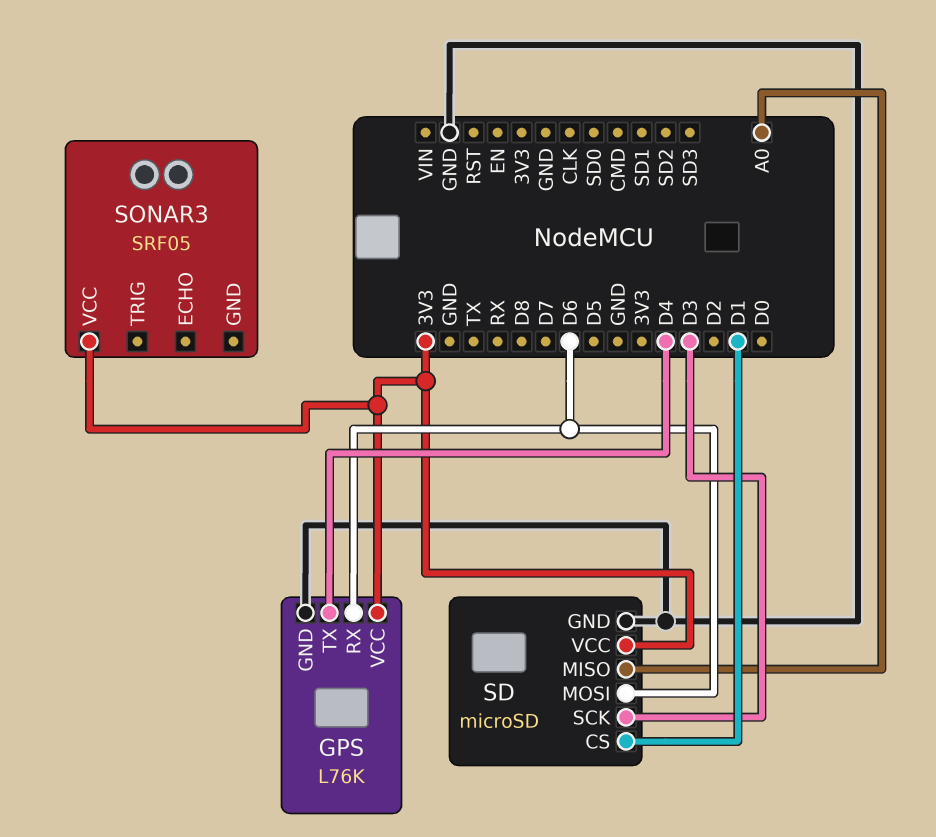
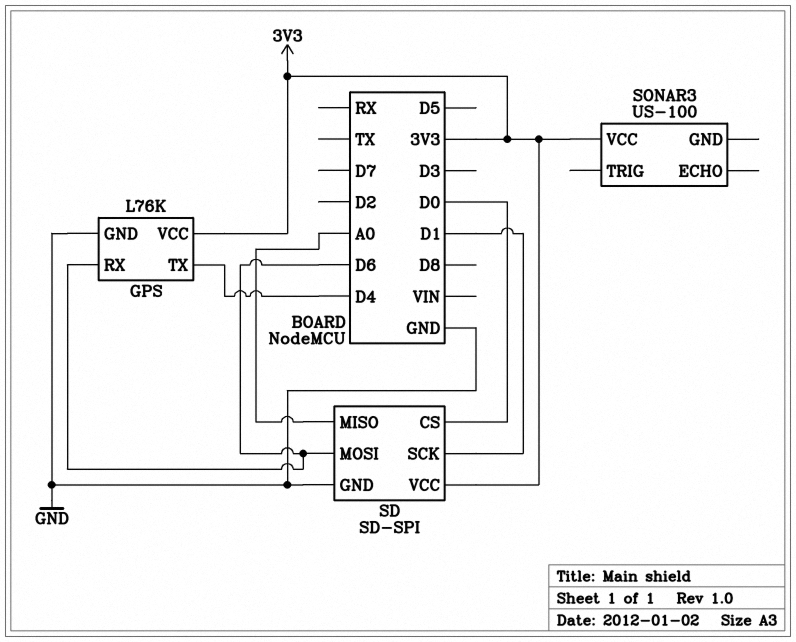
SD: microSD -> SD-SPI
SD pin CS: D1 -> D0
SD pin SCK: D3 -> D1
SONAR3: SRF05 -> US-100

